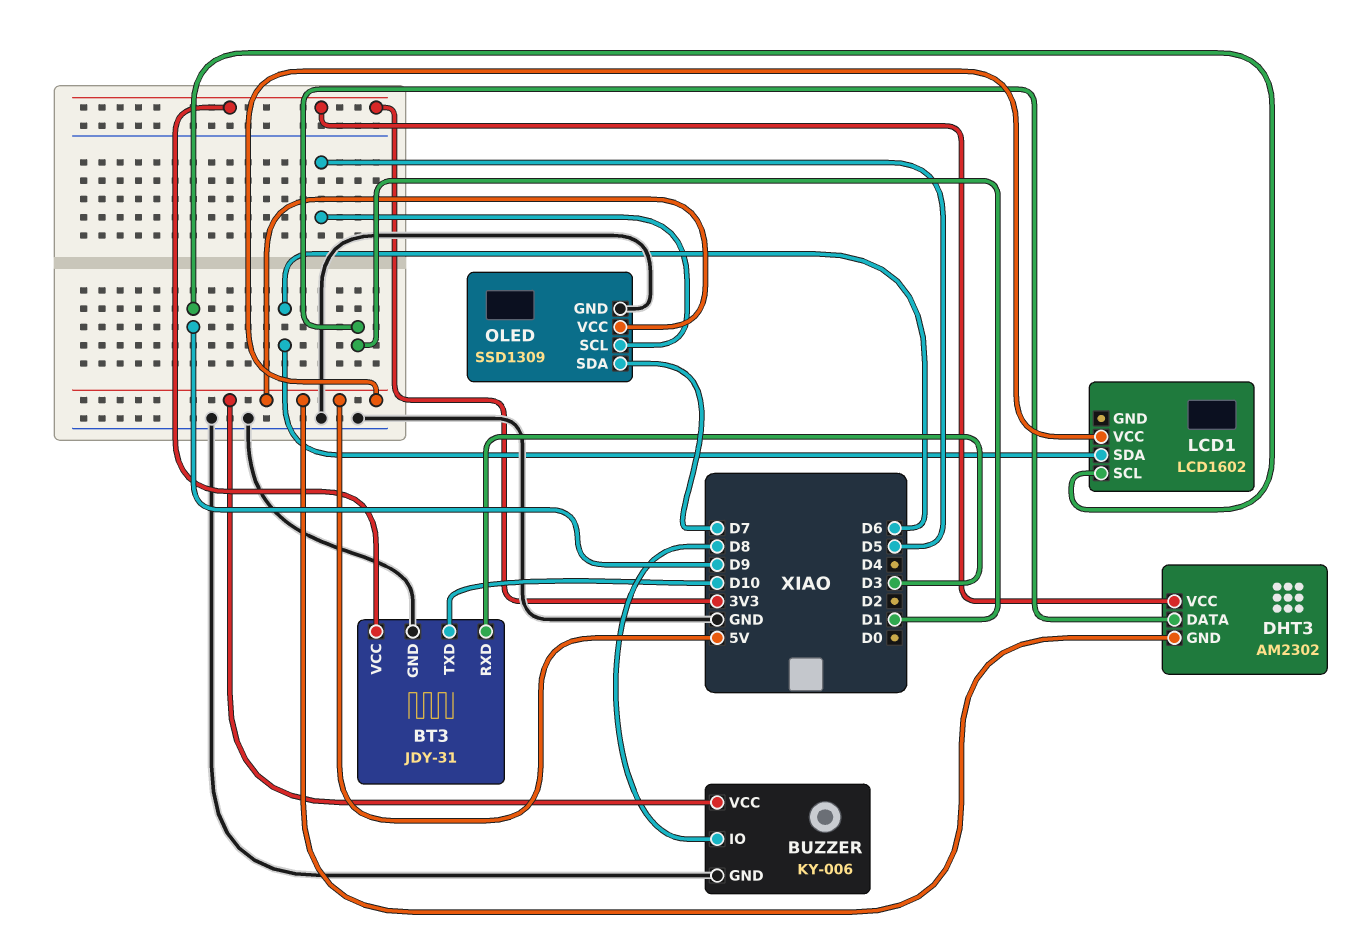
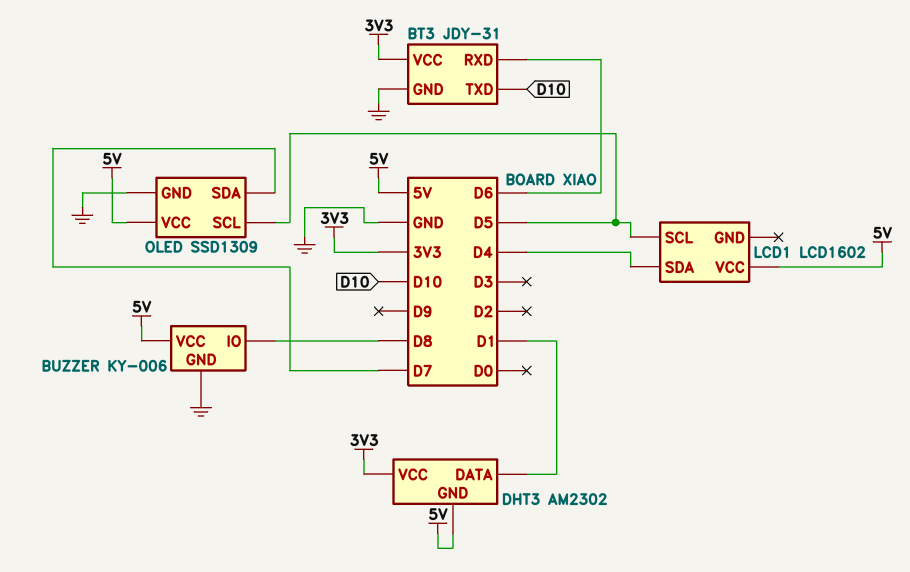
BT3 pin RXD: D3 -> D6
LCD1 pin SCL: D9 -> D5
LCD1 pin SDA: D6 -> D4

